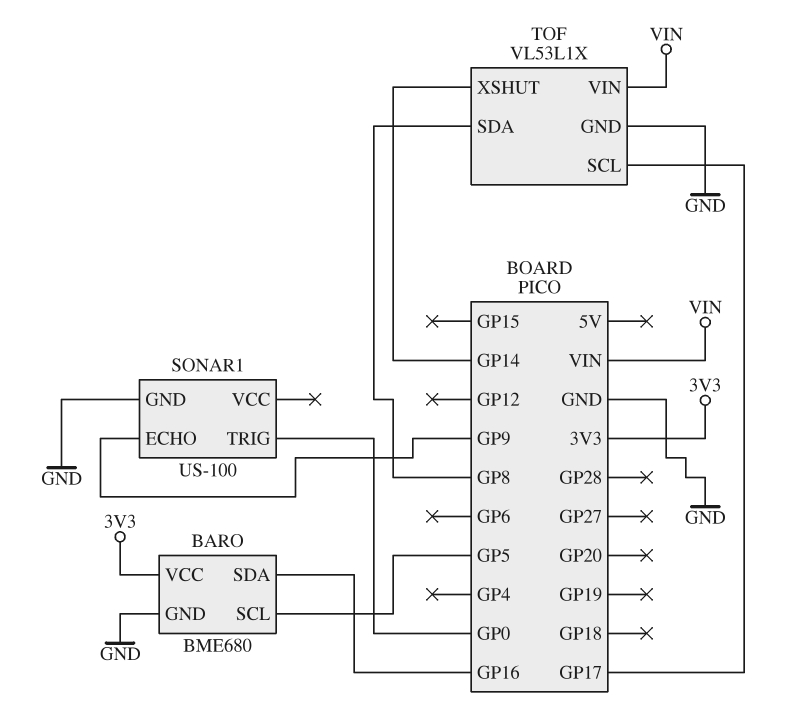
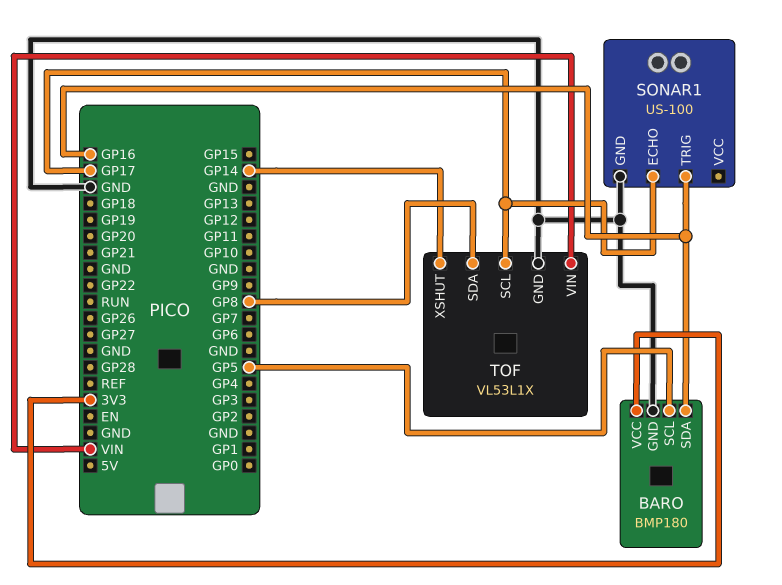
BARO: BME680 -> BMP180
SONAR1 pin ECHO: GP9 -> GP17
SONAR1 pin TRIG: GP0 -> GP16

